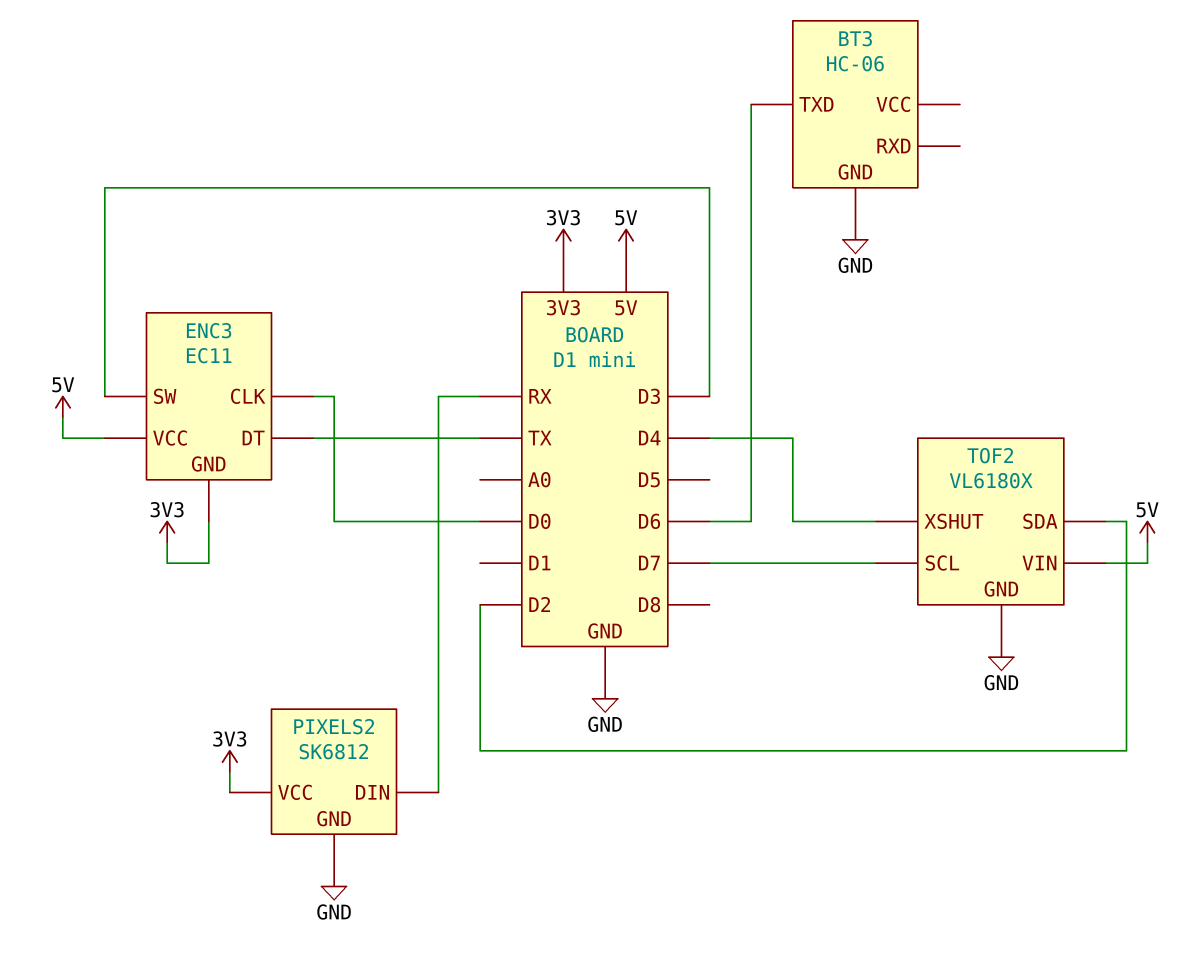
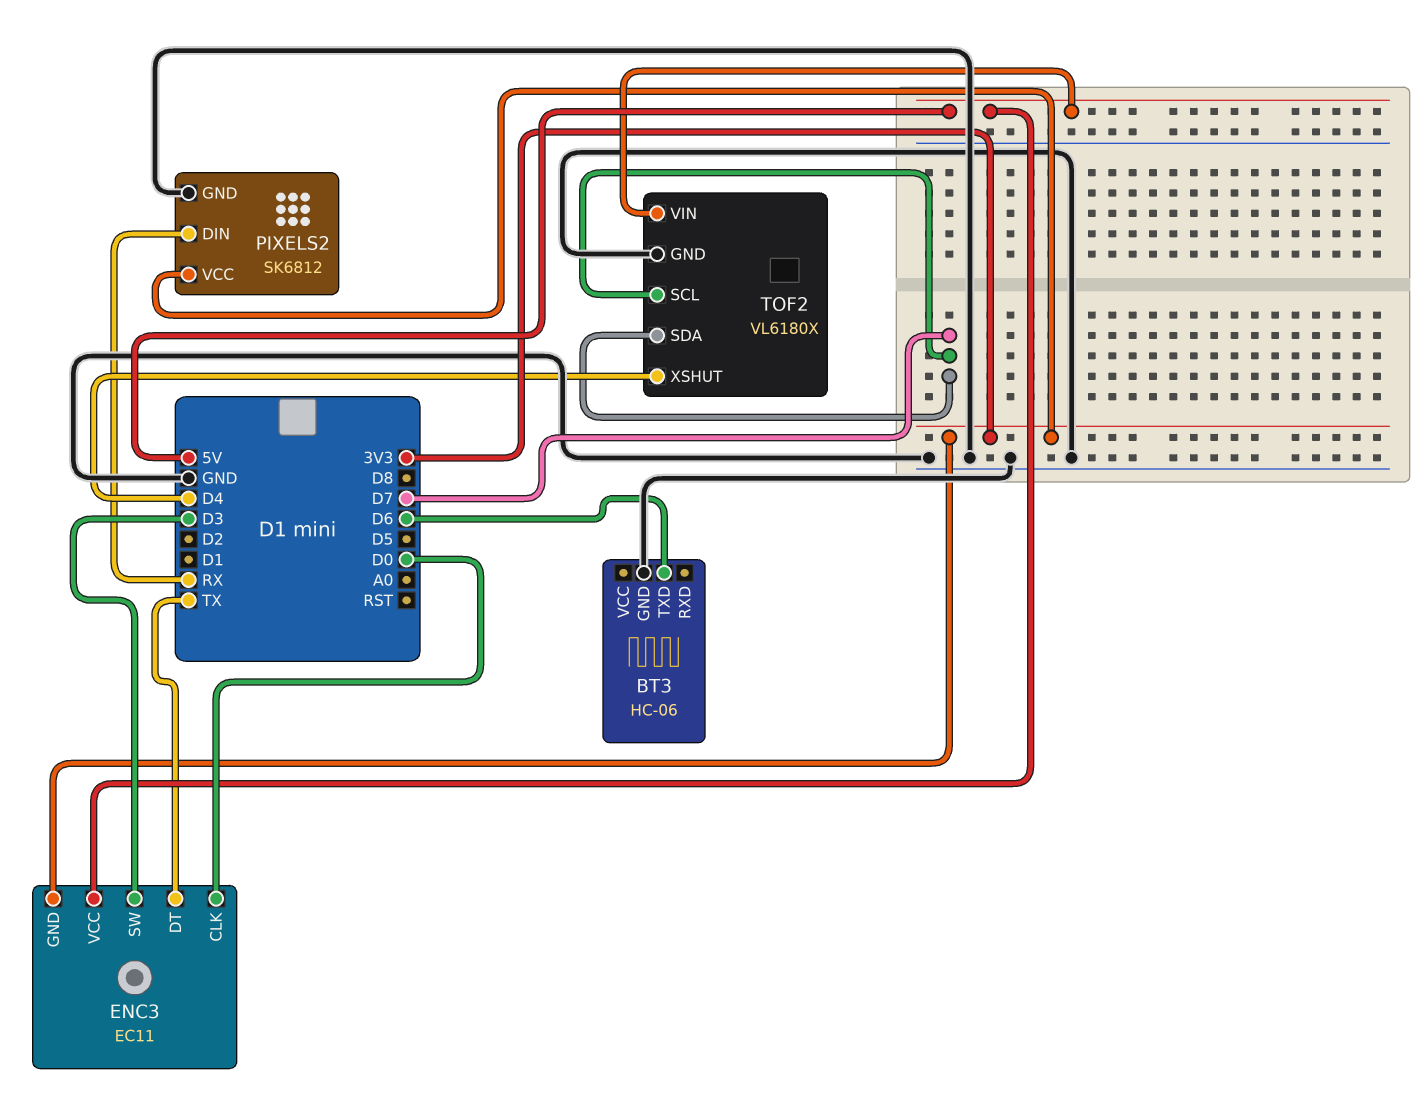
TOF2 pin SDA: D2 -> D7

